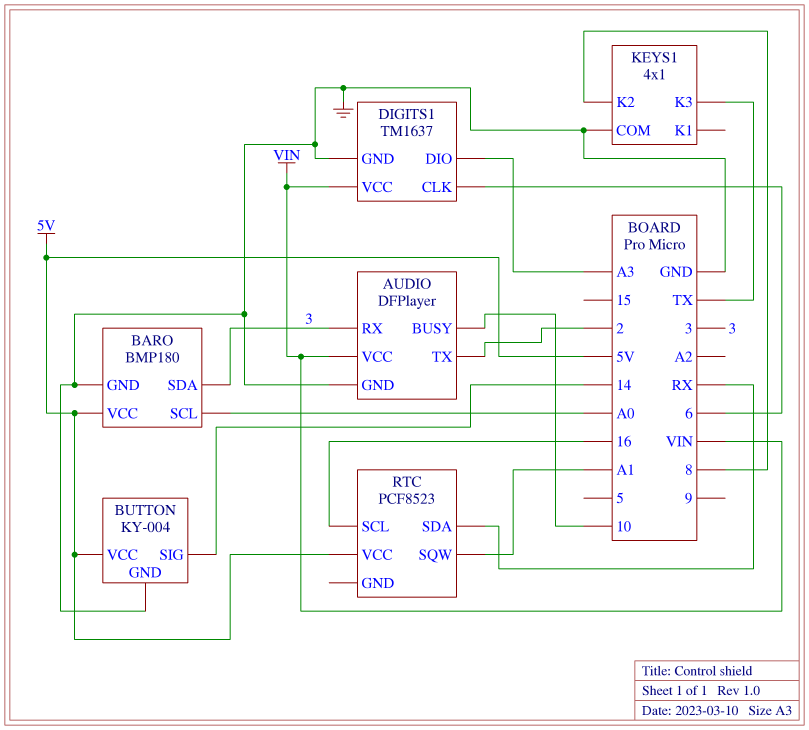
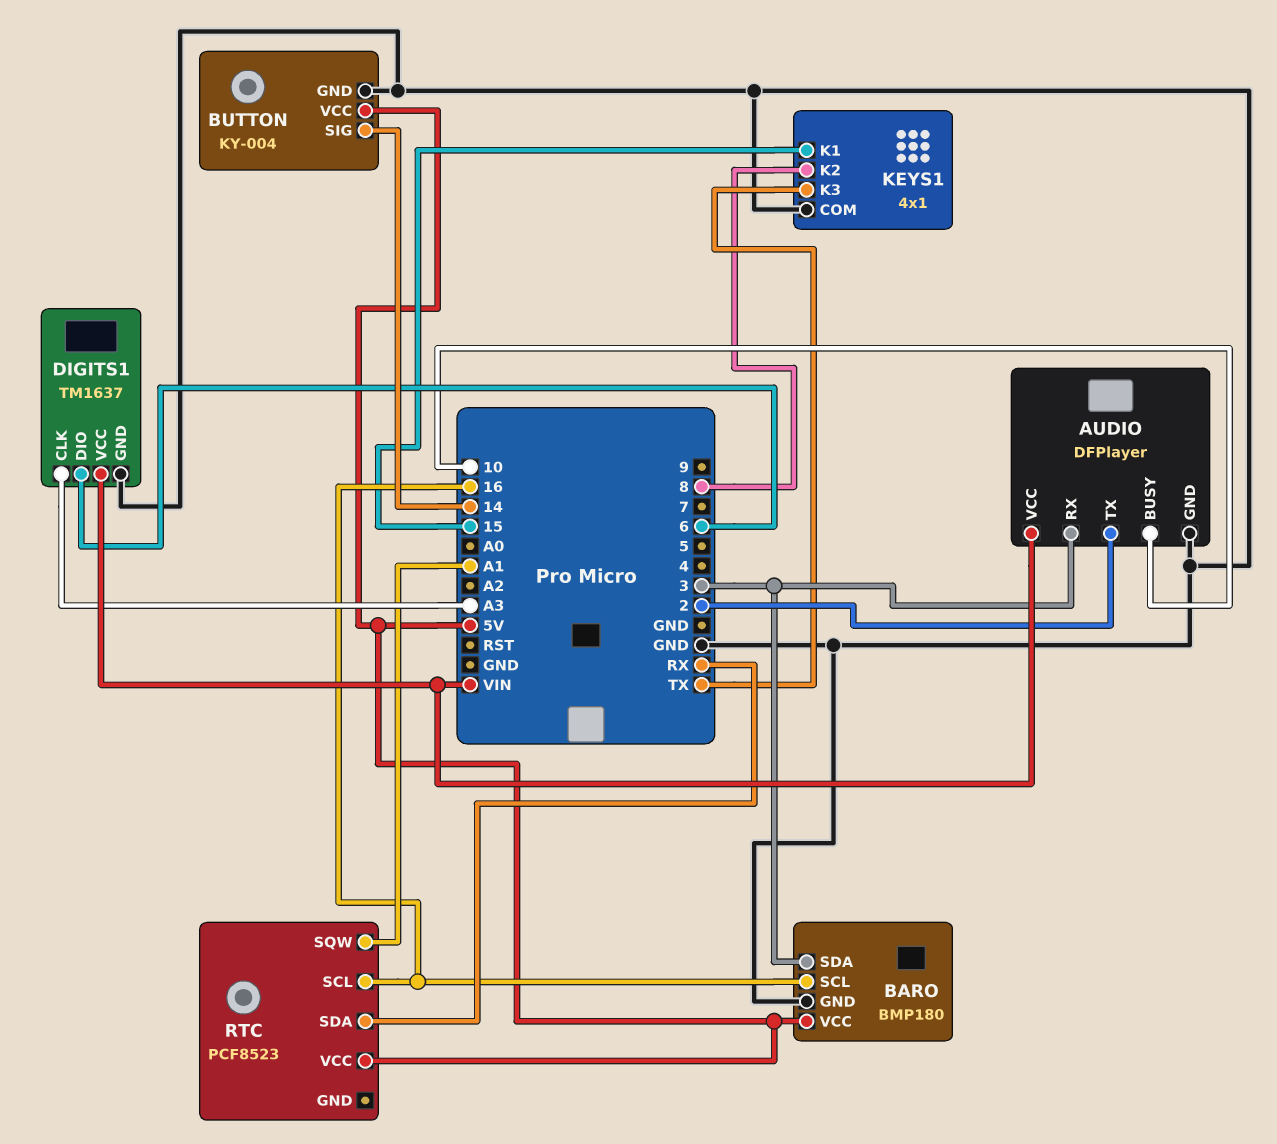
BARO pin SCL: A0 -> 16
DIGITS1 pin CLK: 6 -> A3
DIGITS1 pin DIO: A3 -> 6
KEYS1 pin K1: none -> 15

